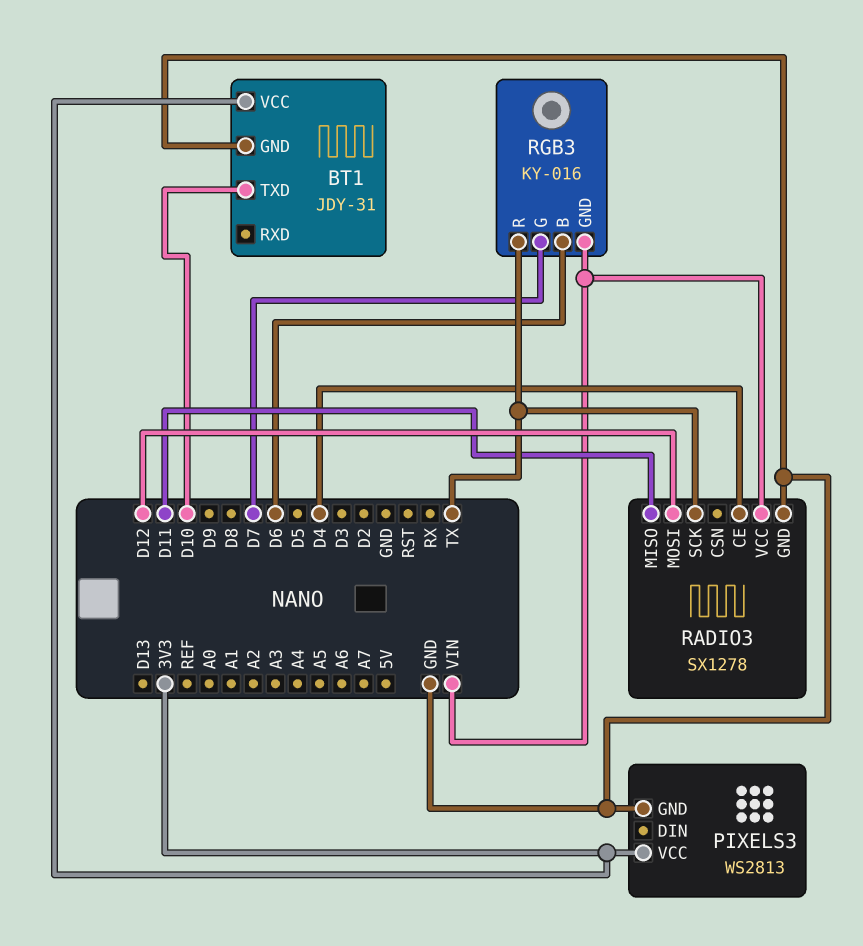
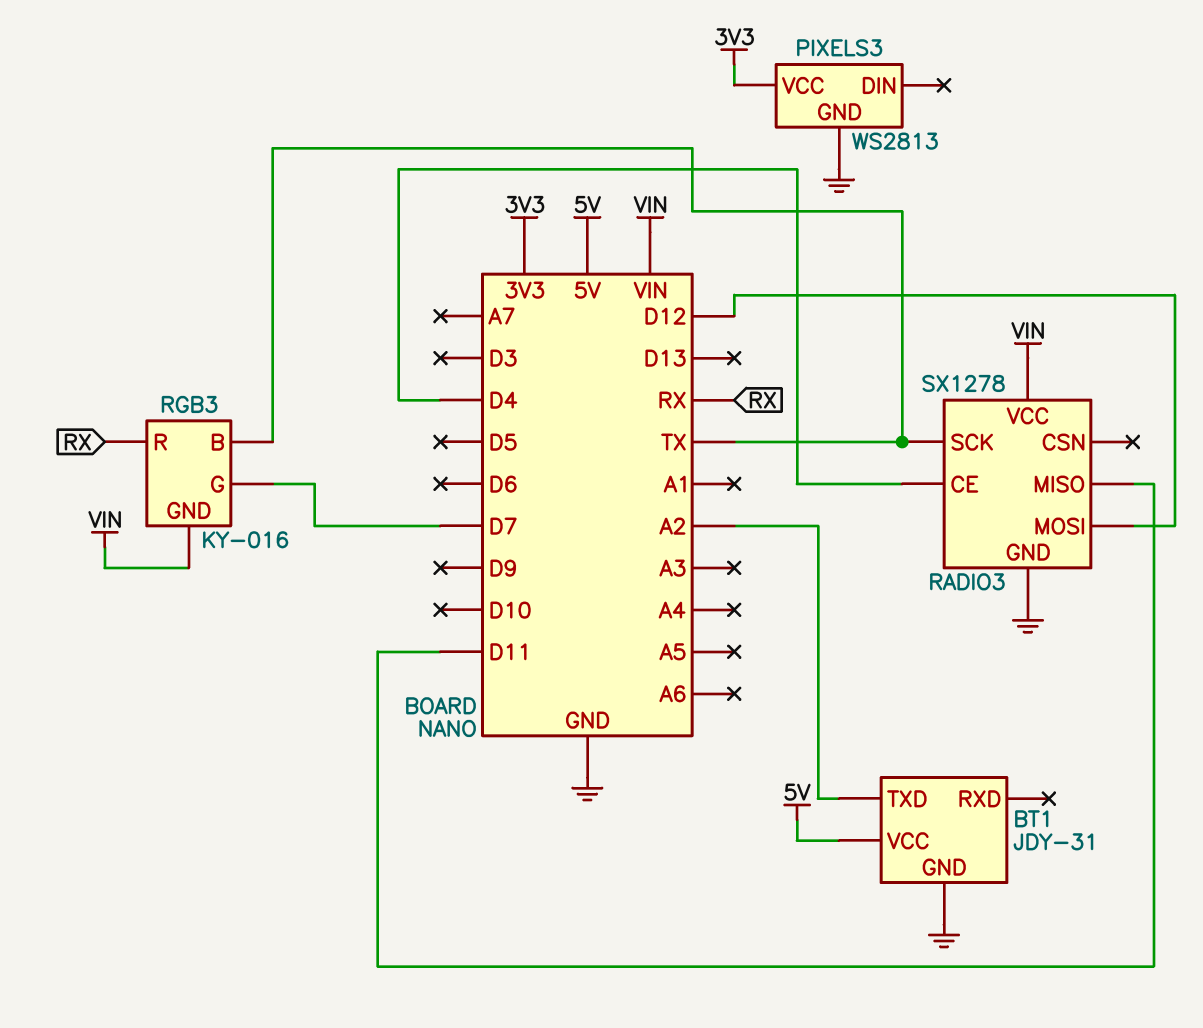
BT1 pin TXD: D10 -> A2
BT1 pin VCC: 3V3 -> 5V
RGB3 pin B: D6 -> TX
RGB3 pin R: TX -> RX

